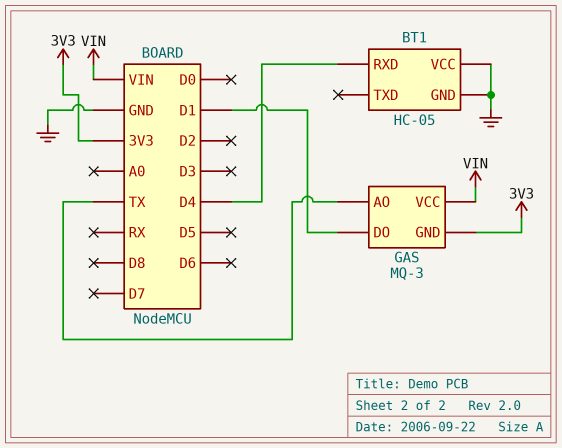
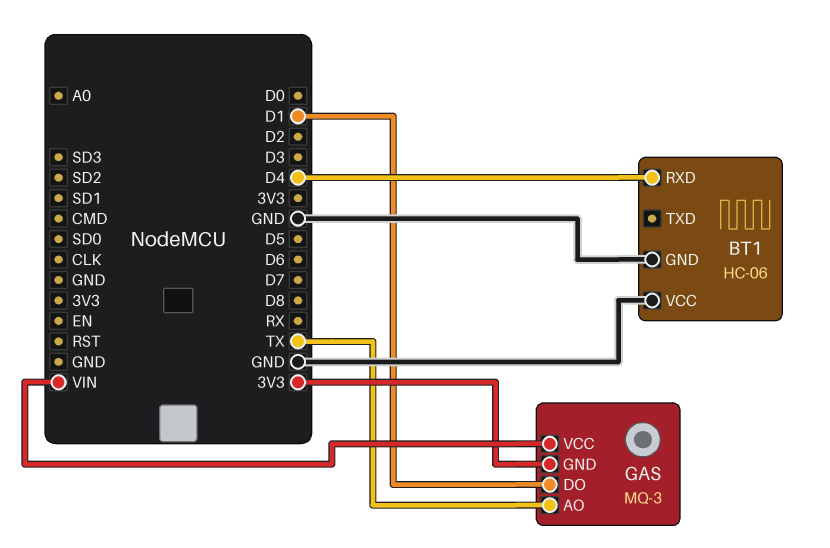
BT1: HC-05 -> HC-06

